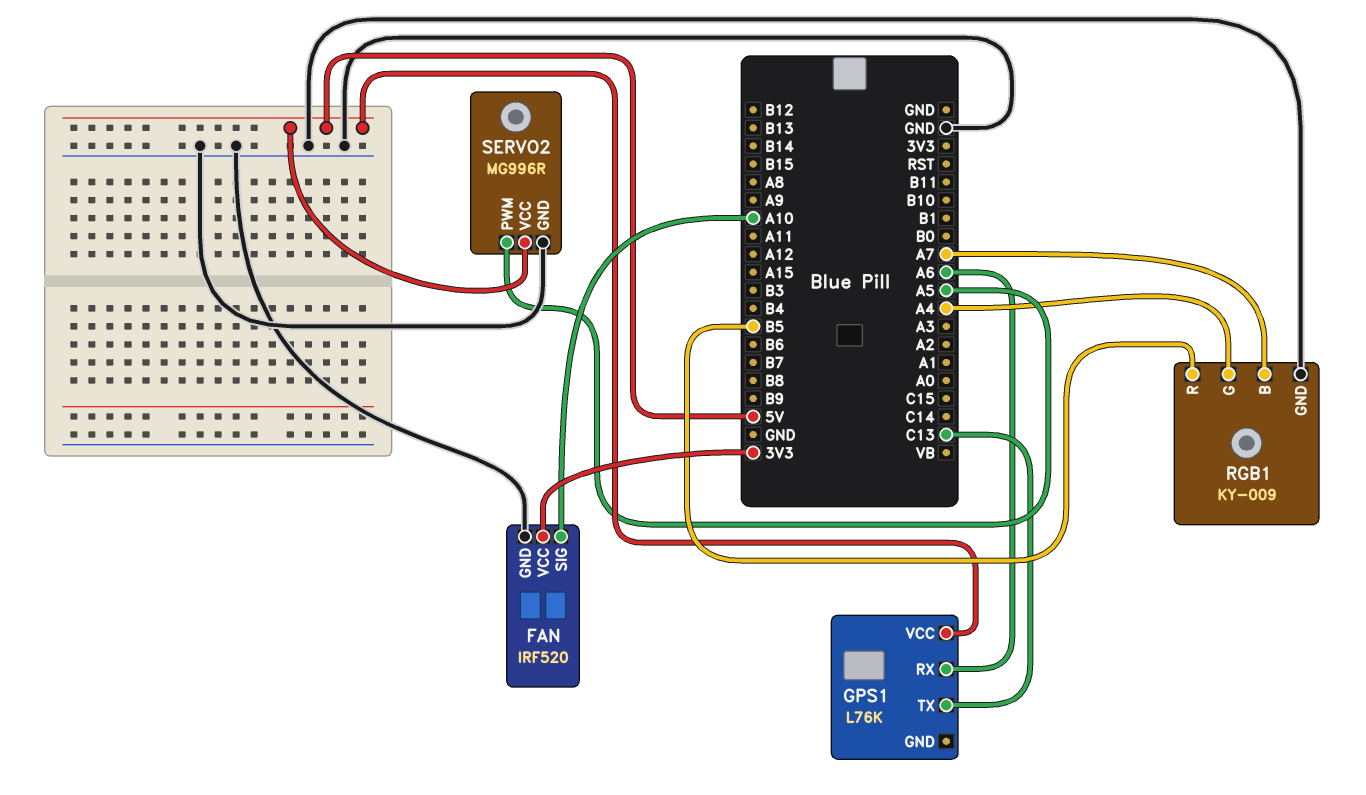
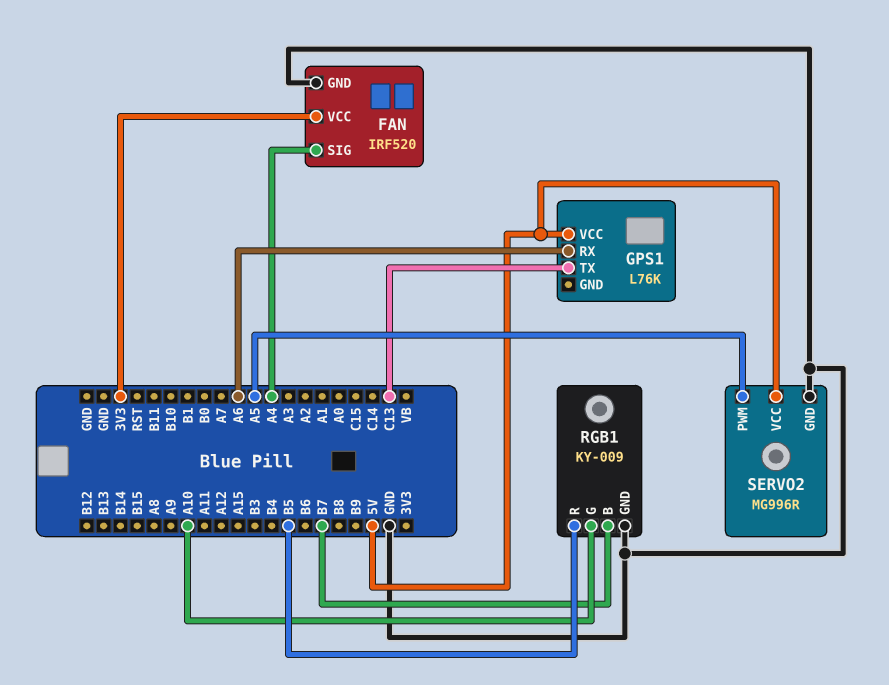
FAN pin SIG: A10 -> A4
RGB1 pin B: A7 -> B7
RGB1 pin G: A4 -> A10

